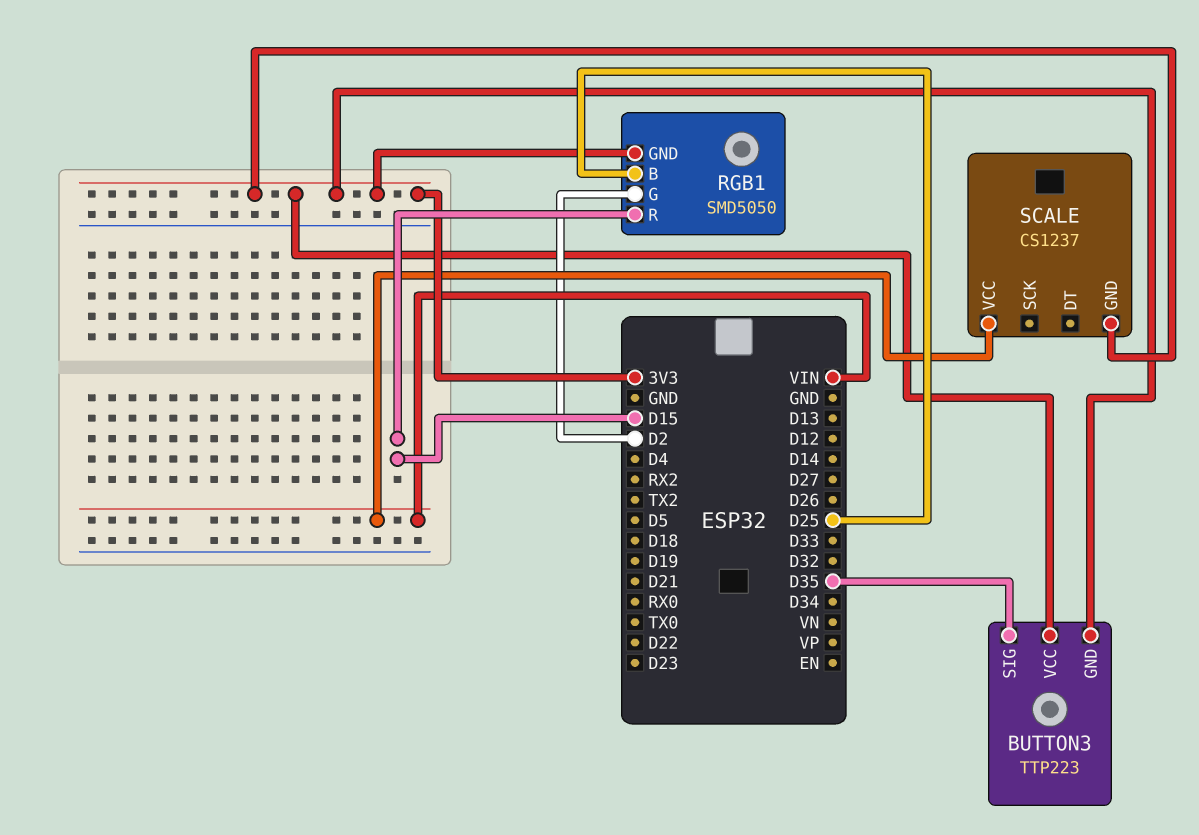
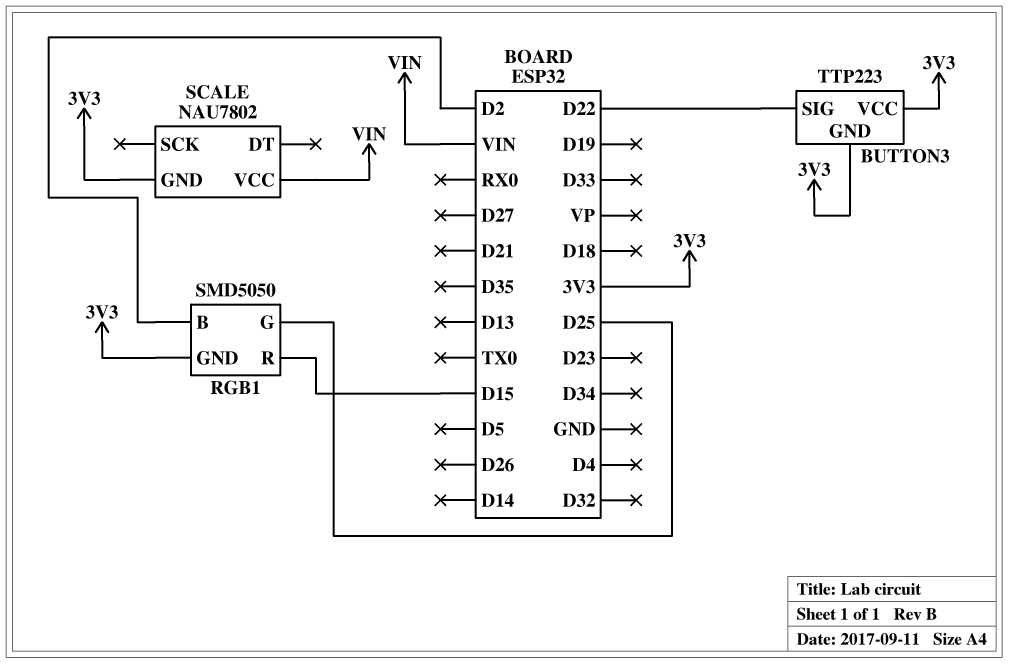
BUTTON3 pin SIG: D35 -> D22
RGB1 pin B: D25 -> D2
RGB1 pin G: D2 -> D25
SCALE: CS1237 -> NAU7802

